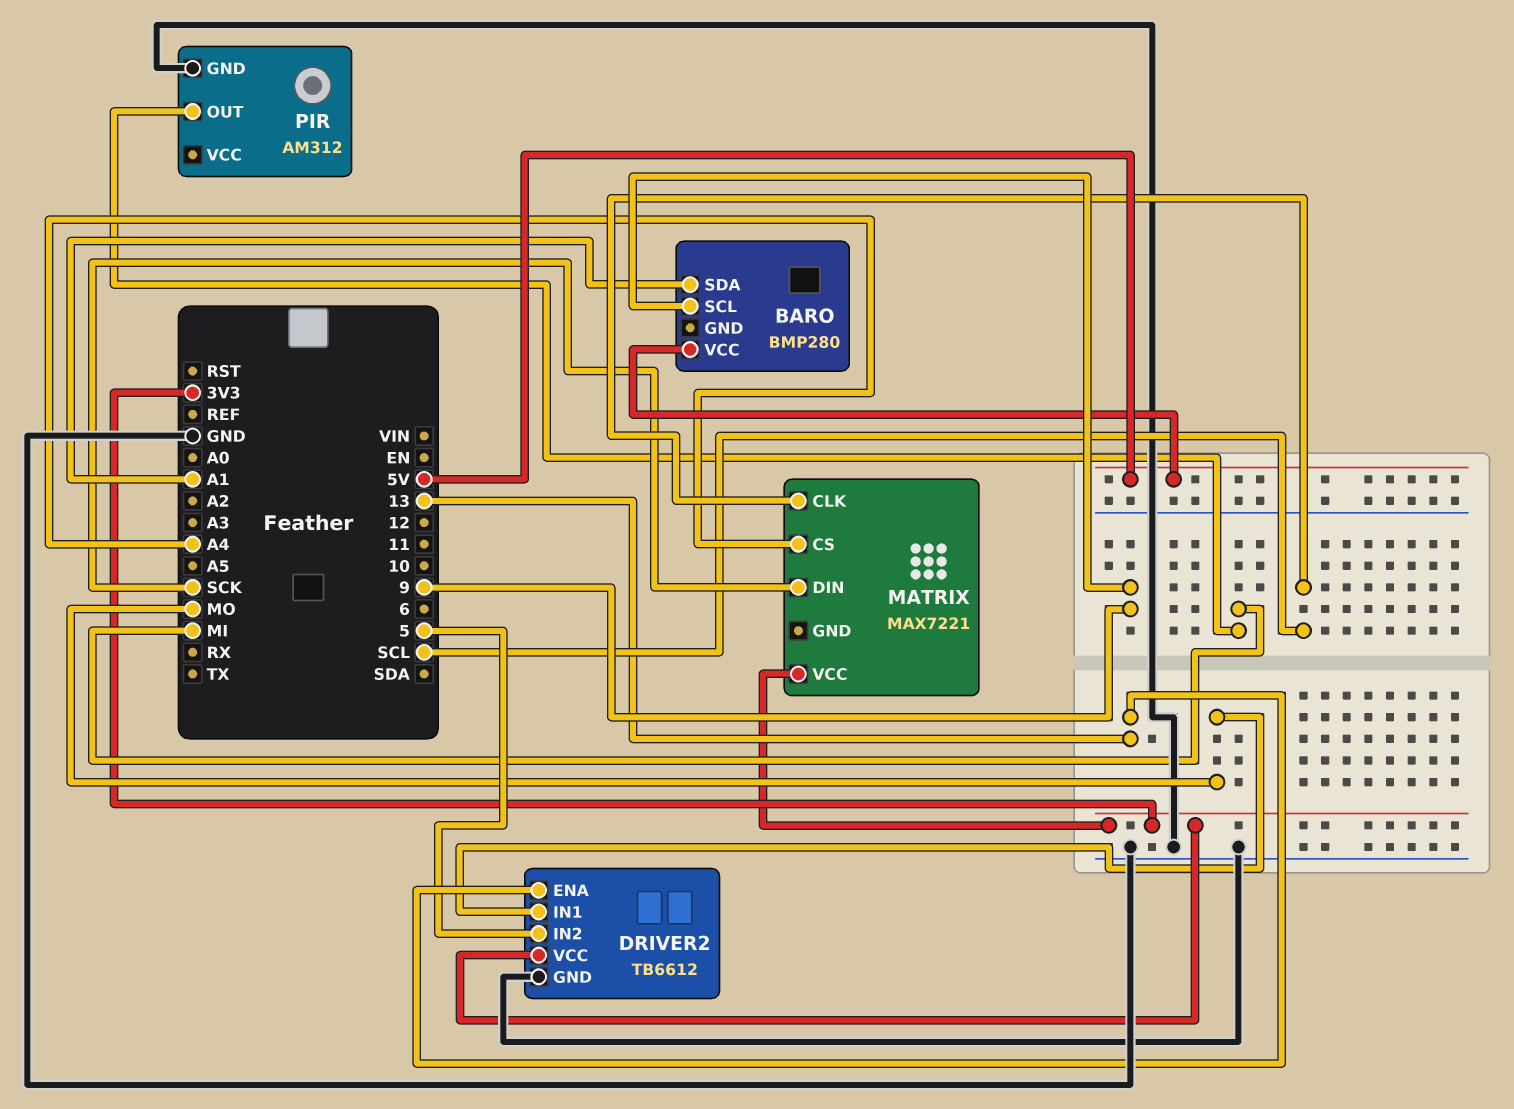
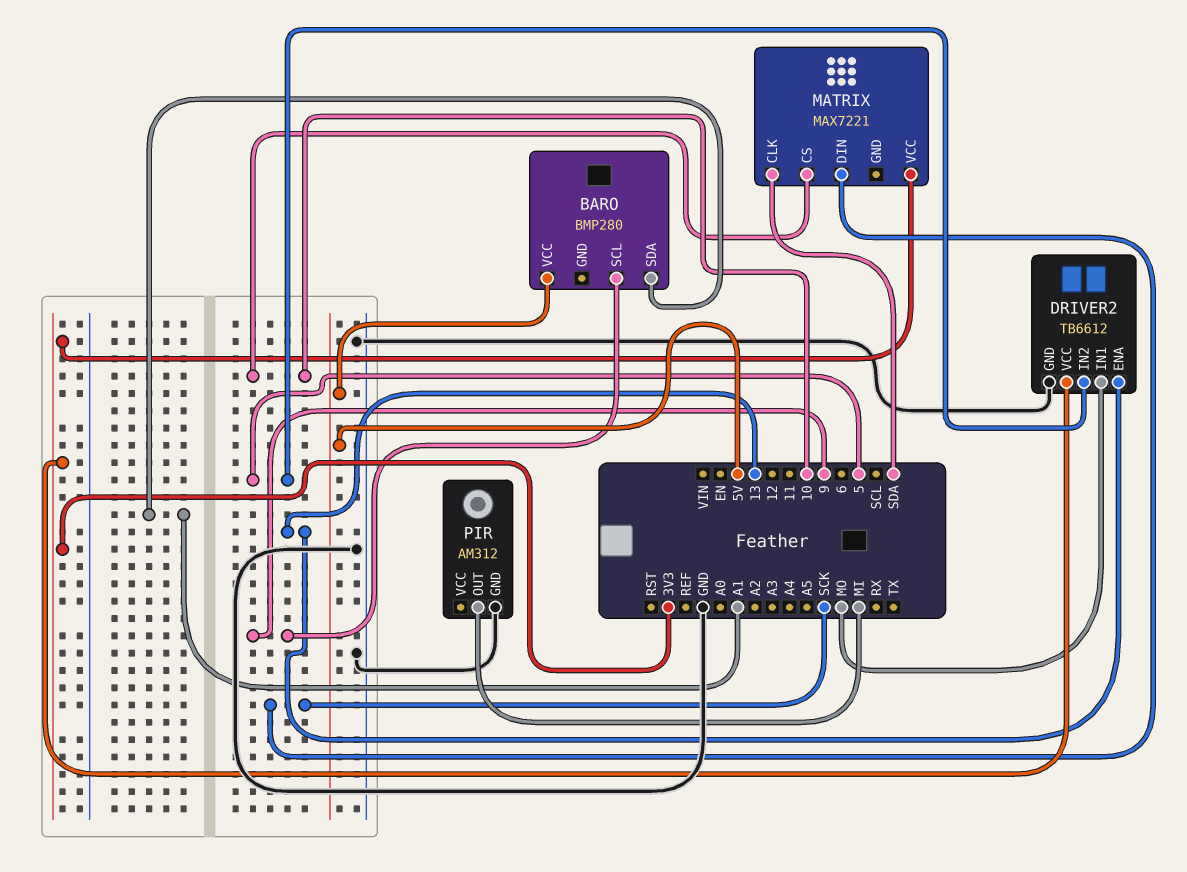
MATRIX pin CLK: SCL -> SDA
MATRIX pin CS: A4 -> 10

